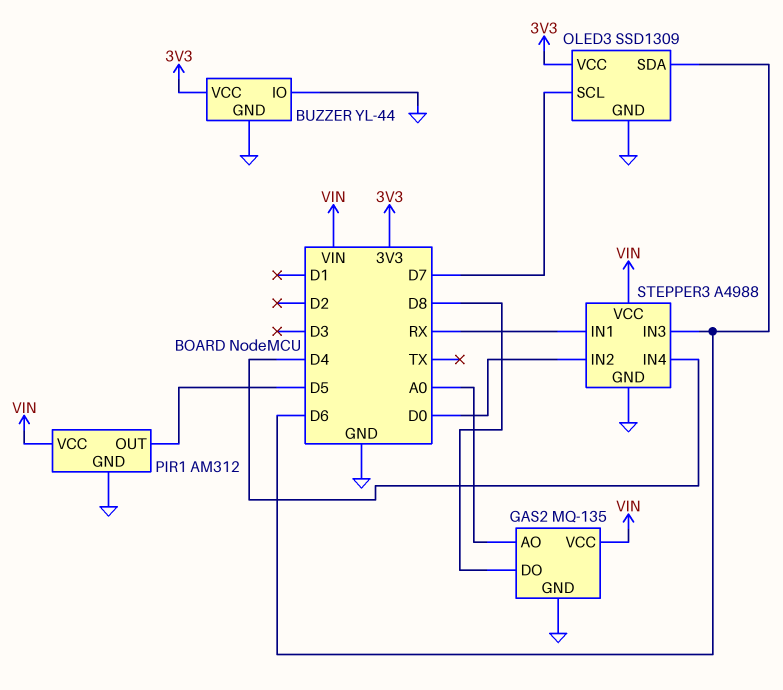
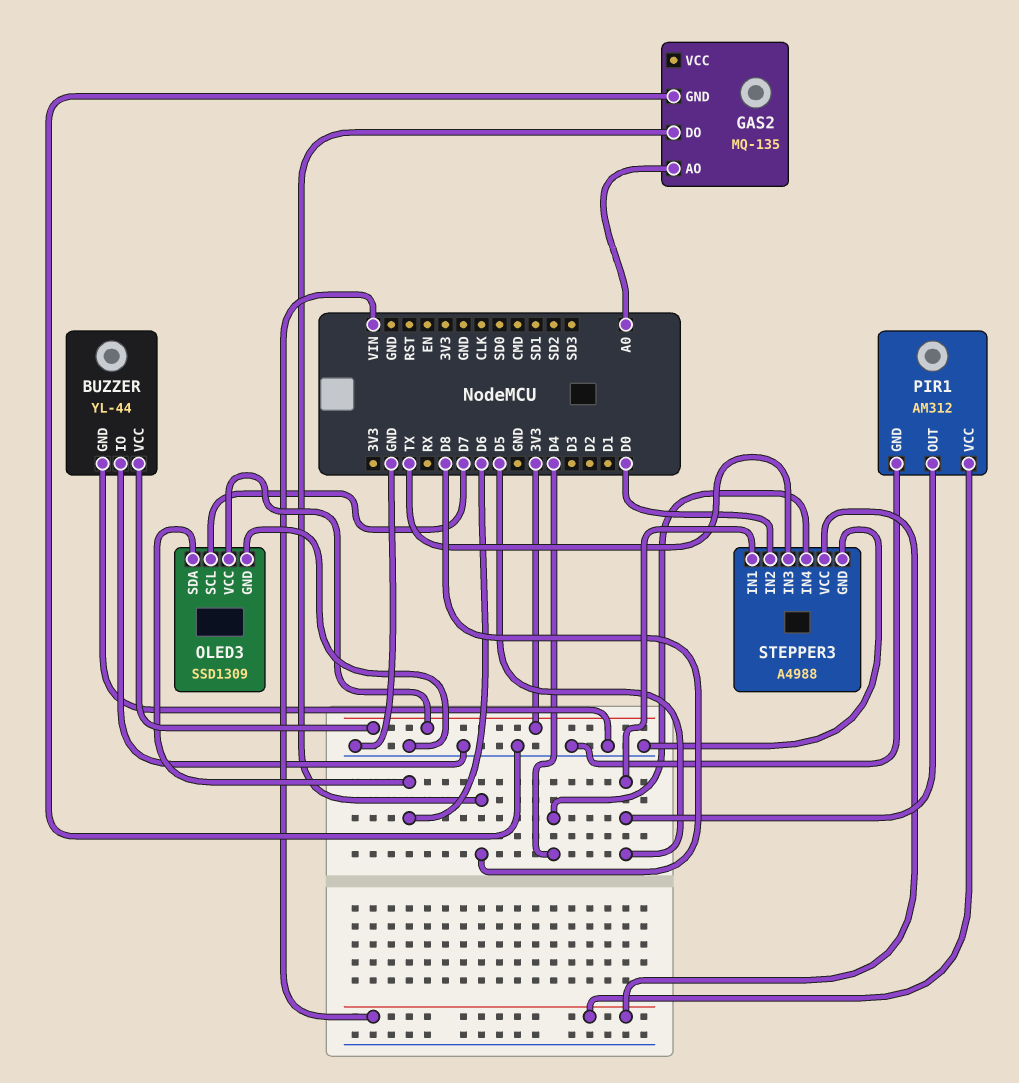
GAS2 pin VCC: VIN -> none
STEPPER3 pin IN1: RX -> D5
STEPPER3 pin IN3: D6 -> TX

